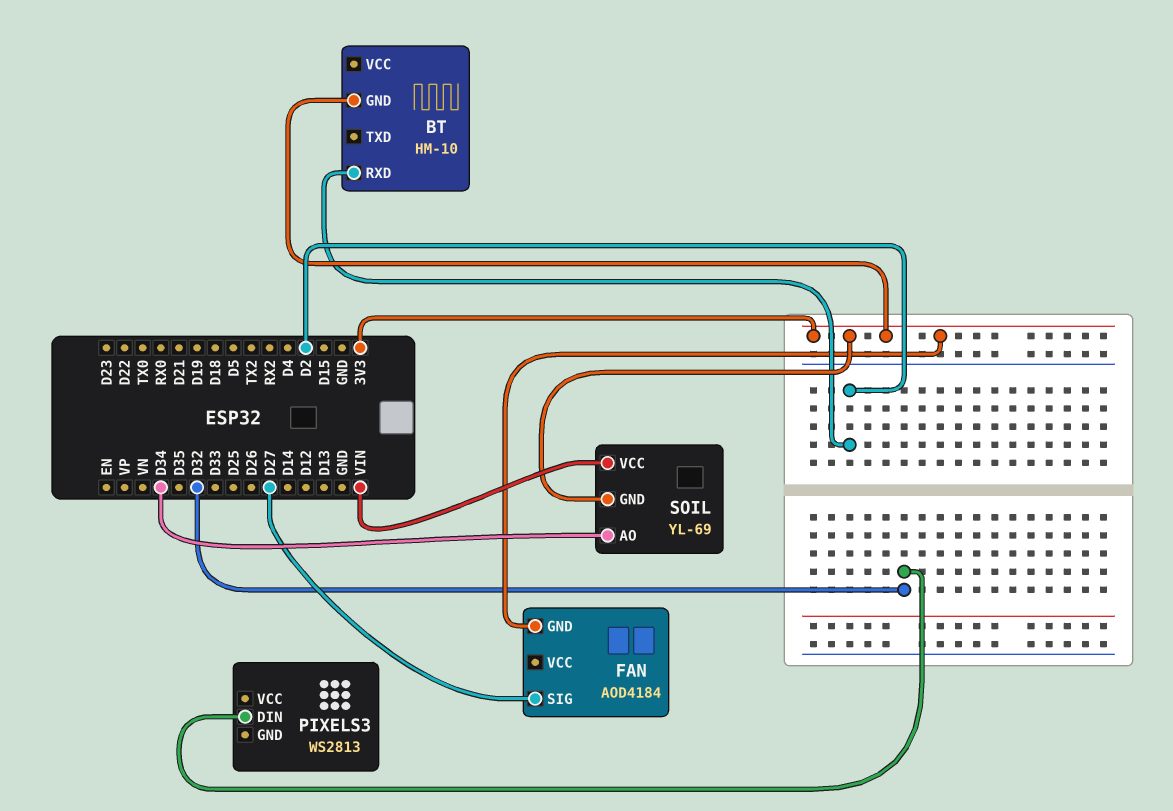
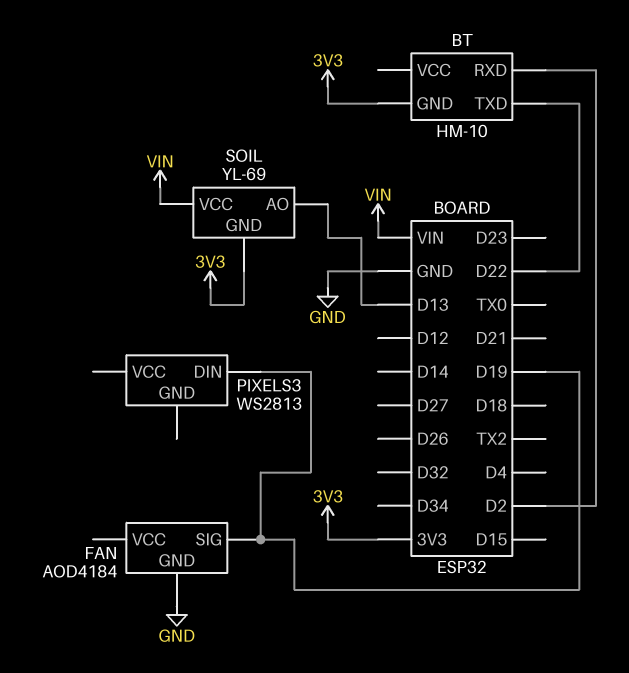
BT pin TXD: none -> D22
FAN pin GND: 3V3 -> GND
FAN pin SIG: D27 -> D19
PIXELS3 pin DIN: D32 -> D19
SOIL pin AO: D34 -> D13

